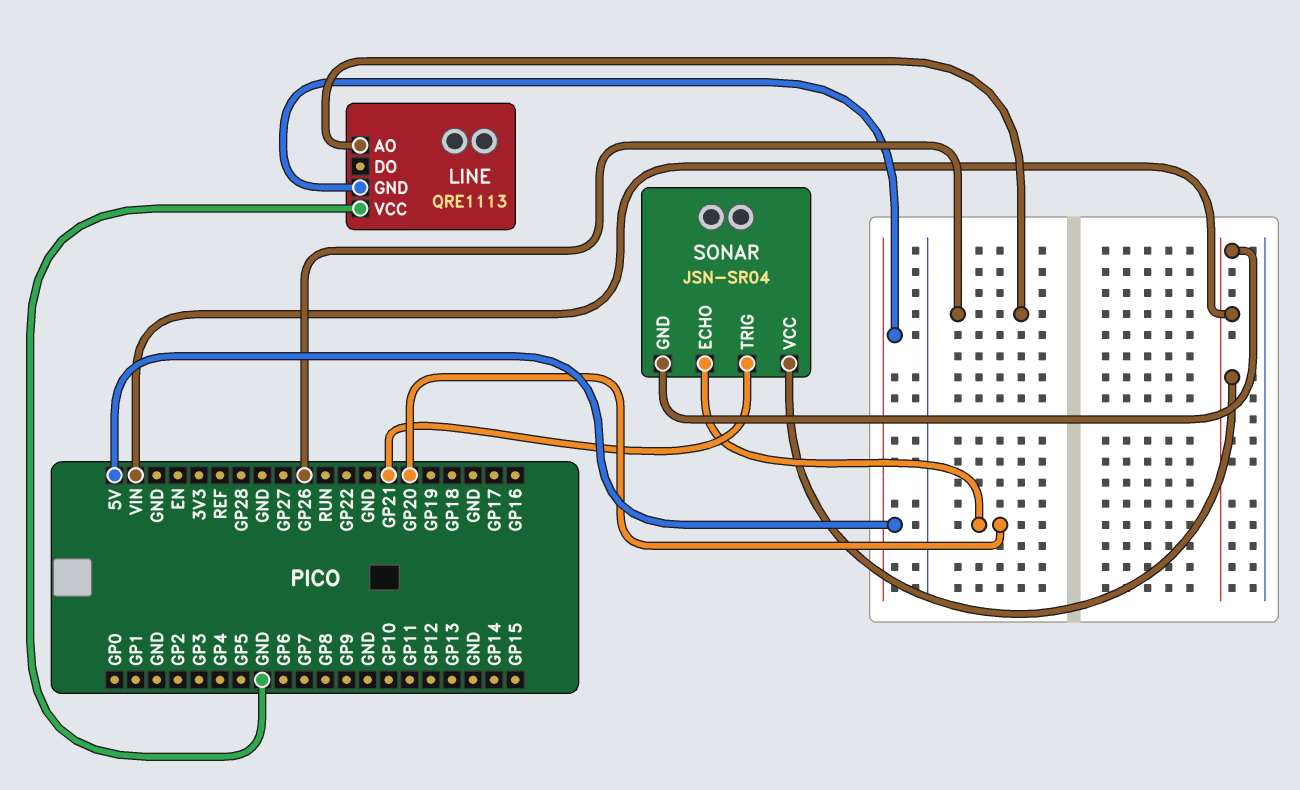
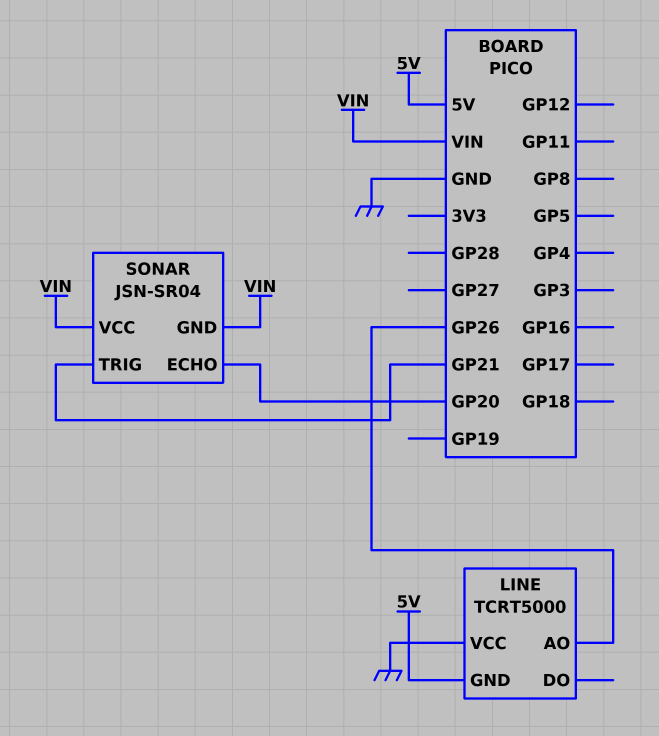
LINE: QRE1113 -> TCRT5000

